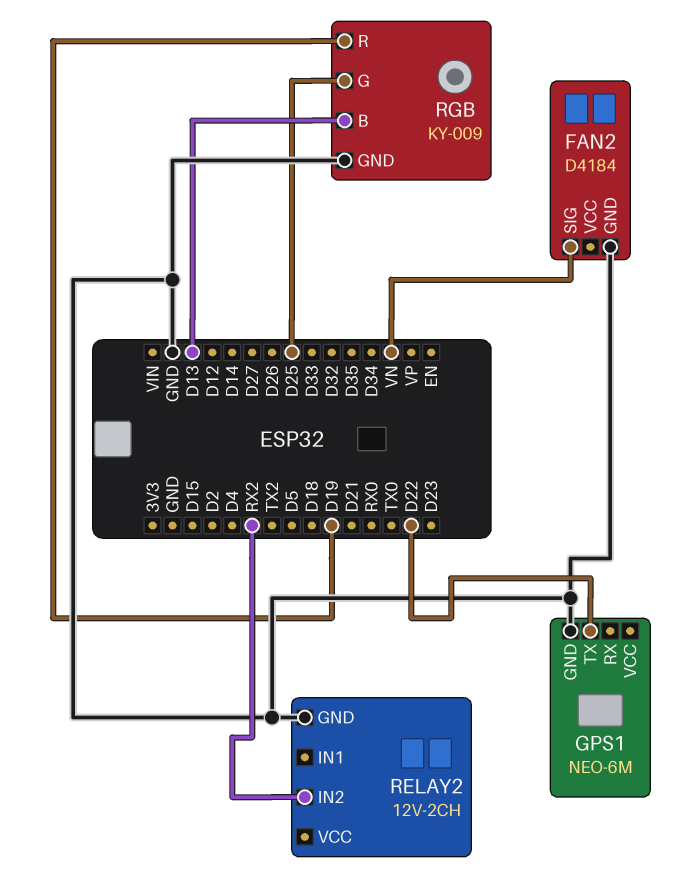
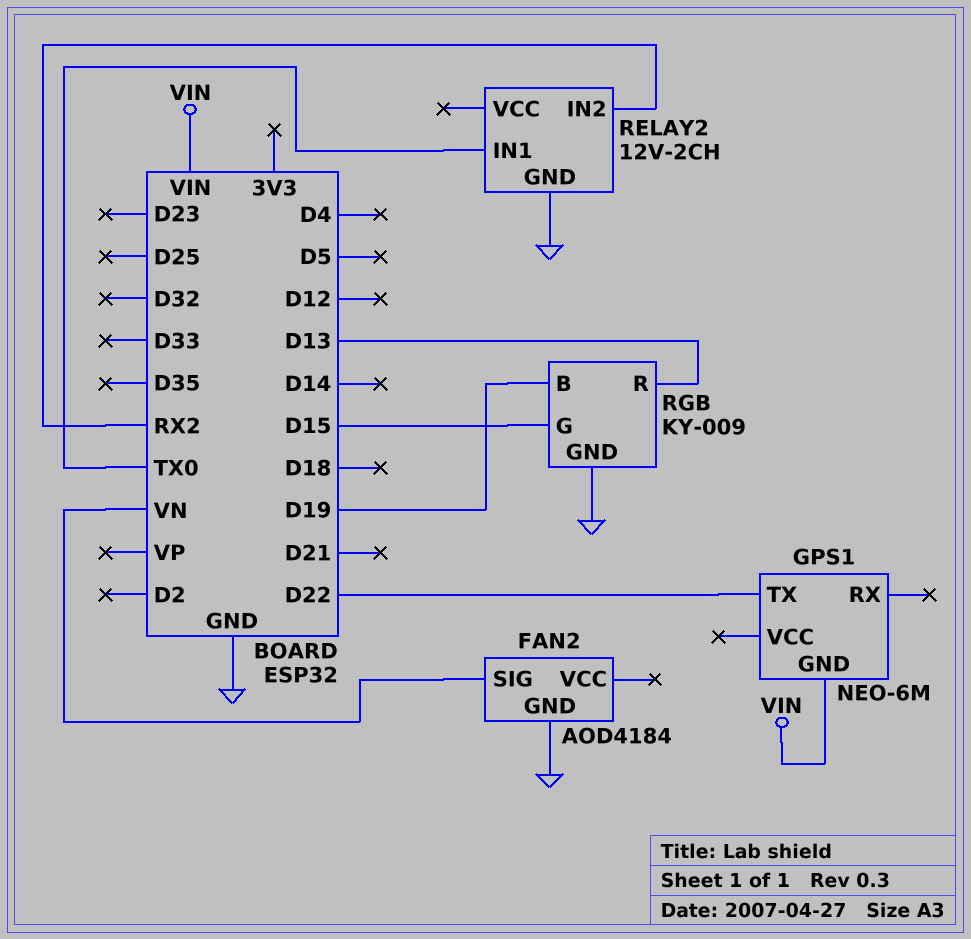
FAN2: D4184 -> AOD4184
GPS1 pin GND: GND -> VIN
RELAY2 pin IN1: none -> TX0
RGB pin B: D13 -> D19
RGB pin G: D25 -> D15
RGB pin R: D19 -> D13

